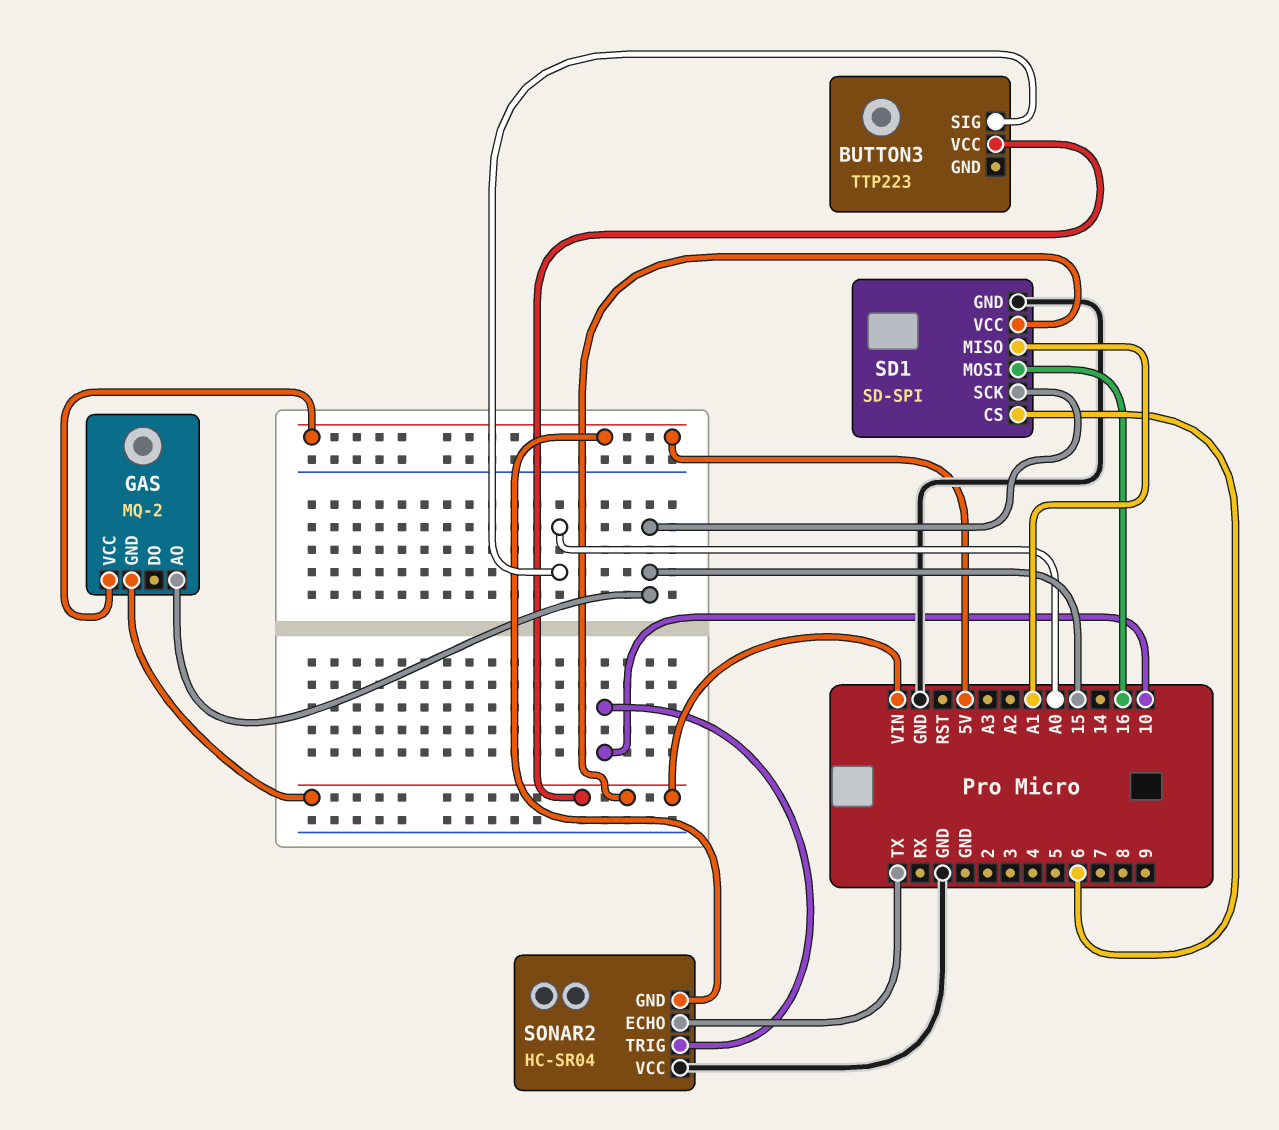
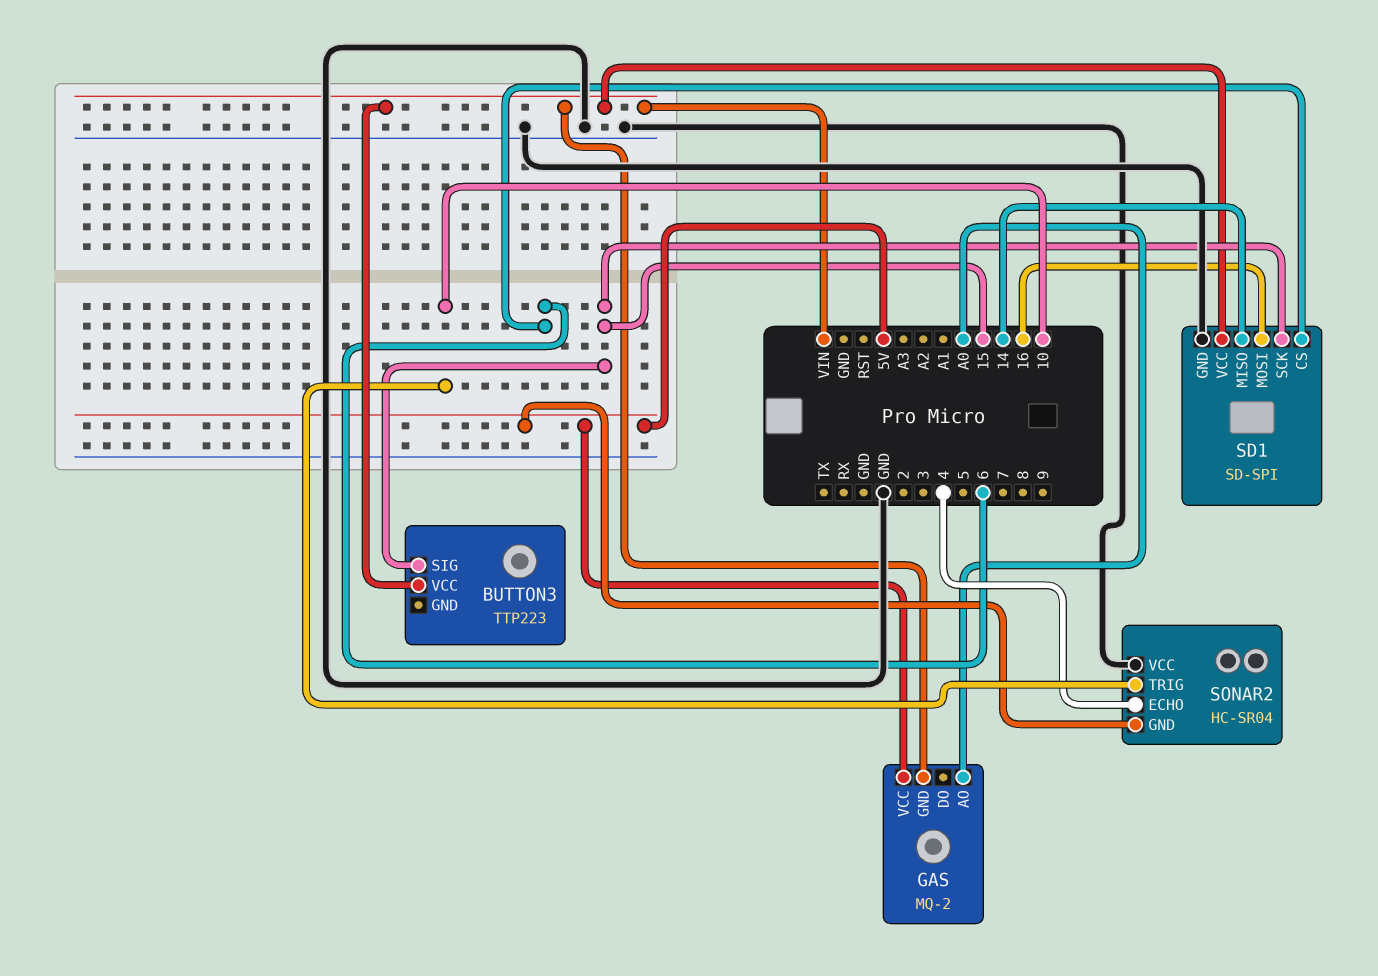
BUTTON3 pin SIG: A0 -> 15
GAS pin AO: 15 -> A0
SD1 pin MISO: A1 -> 14
SONAR2 pin ECHO: TX -> 4

